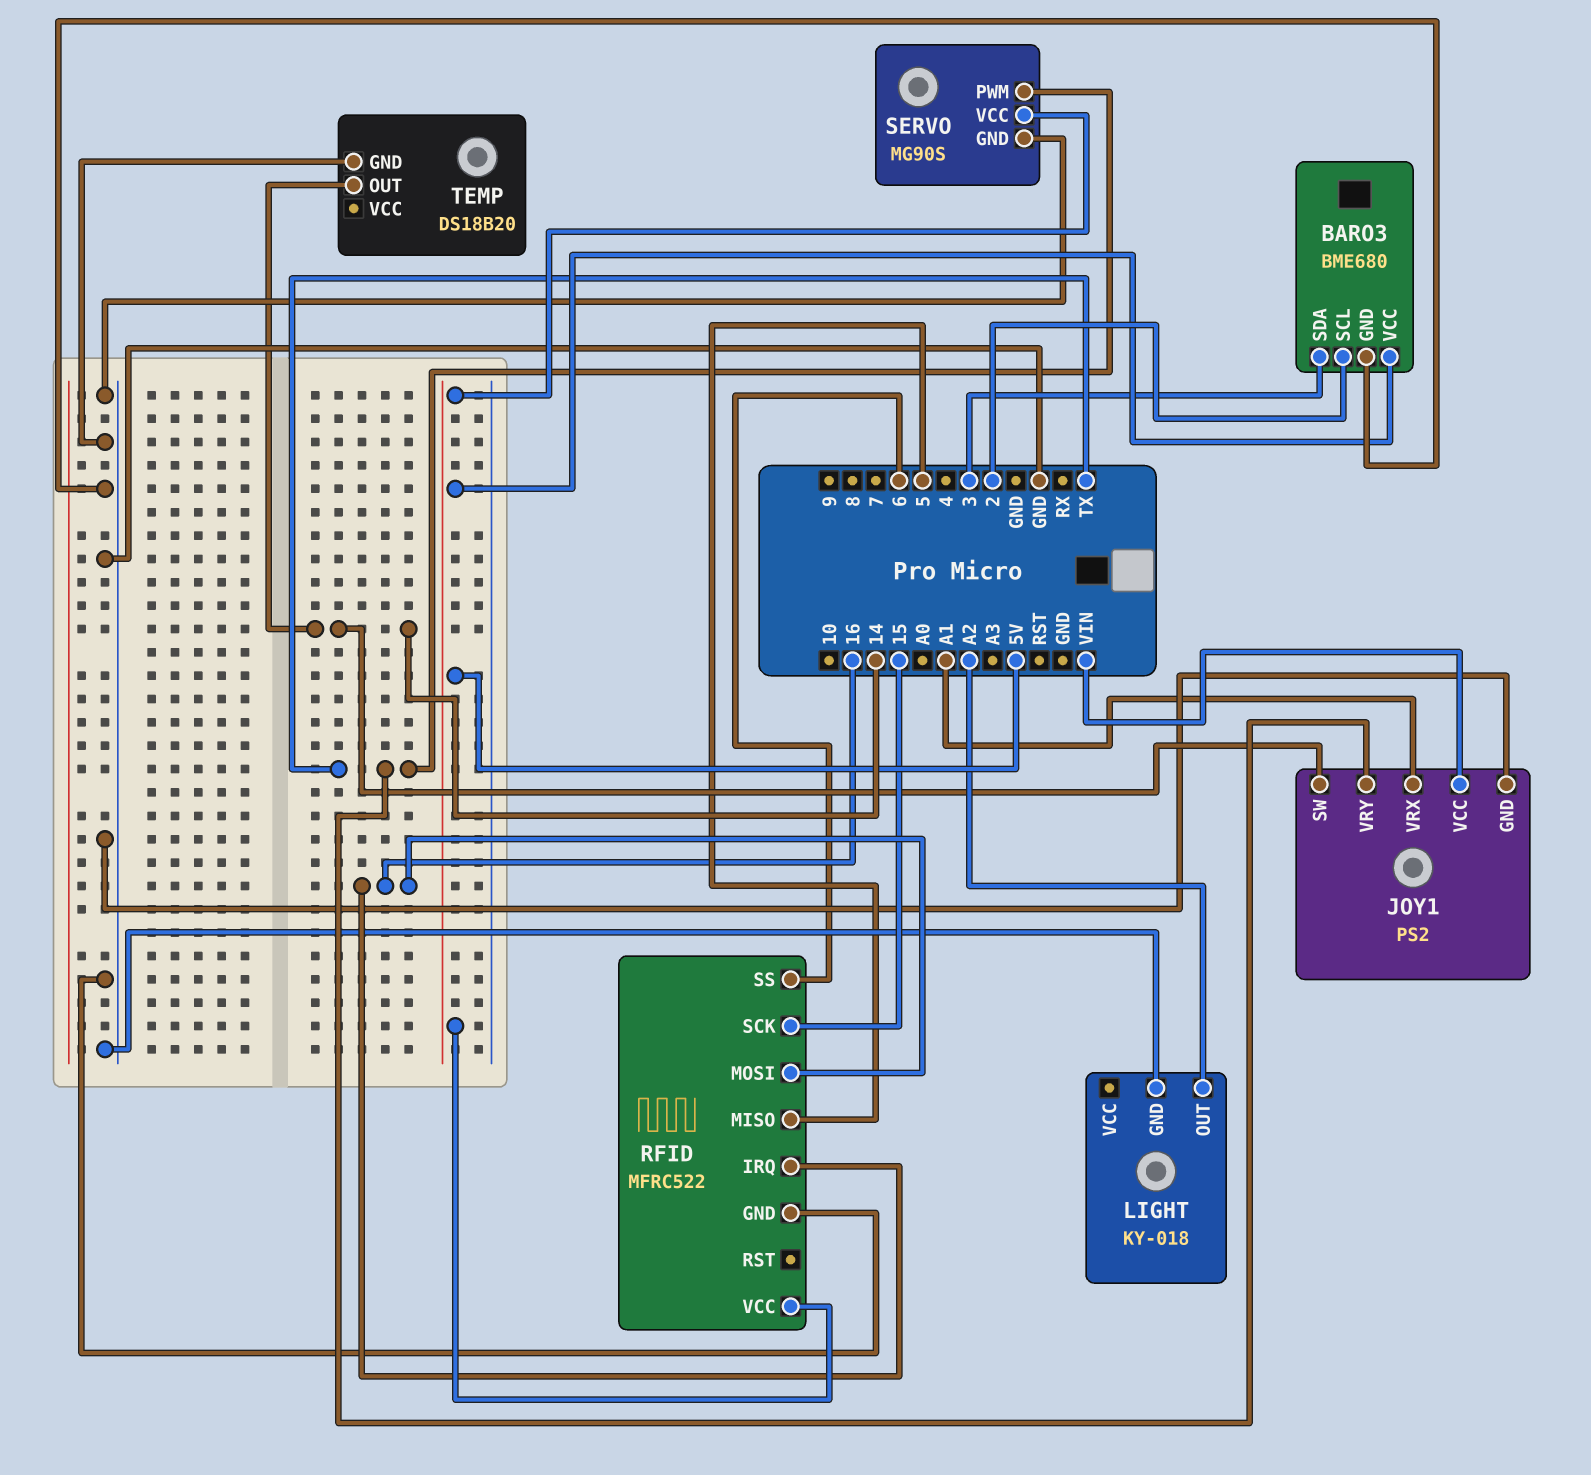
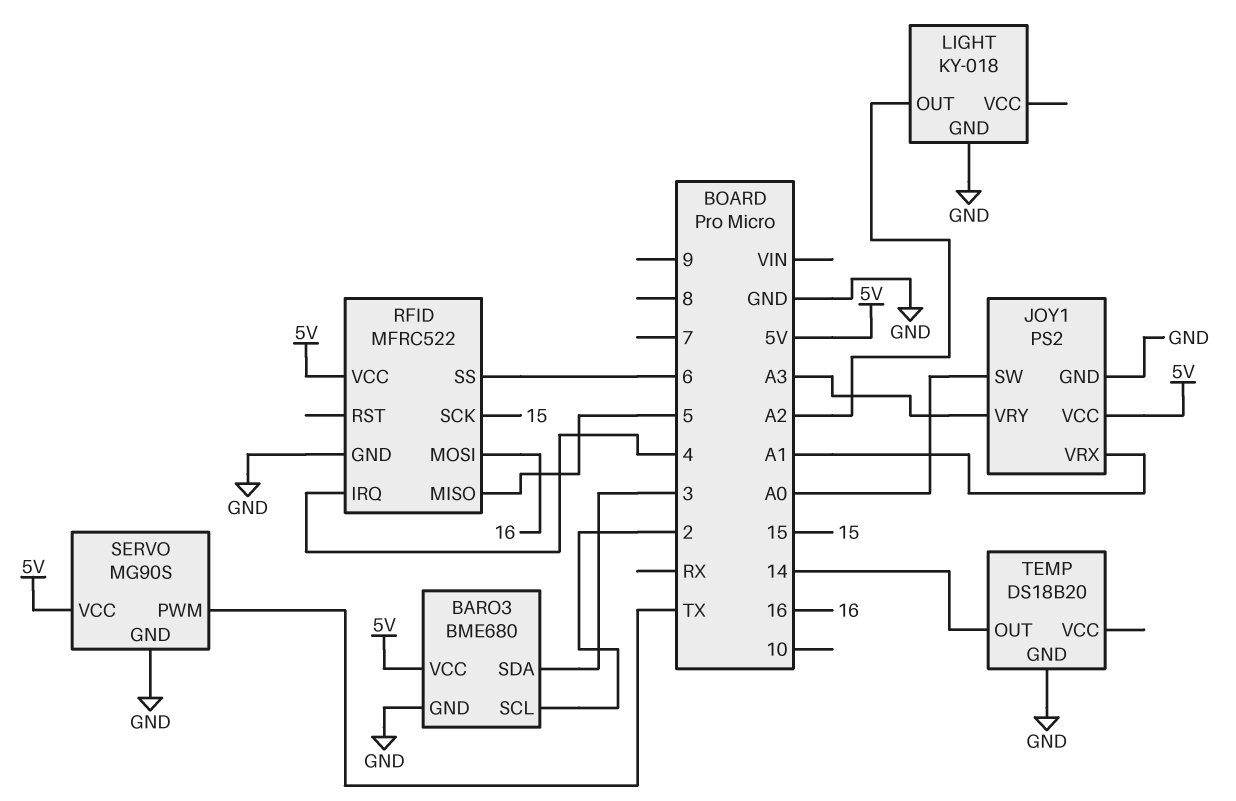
JOY1 pin SW: 14 -> A0
JOY1 pin VCC: VIN -> 5V
JOY1 pin VRY: TX -> A3
RFID pin IRQ: 16 -> 4

